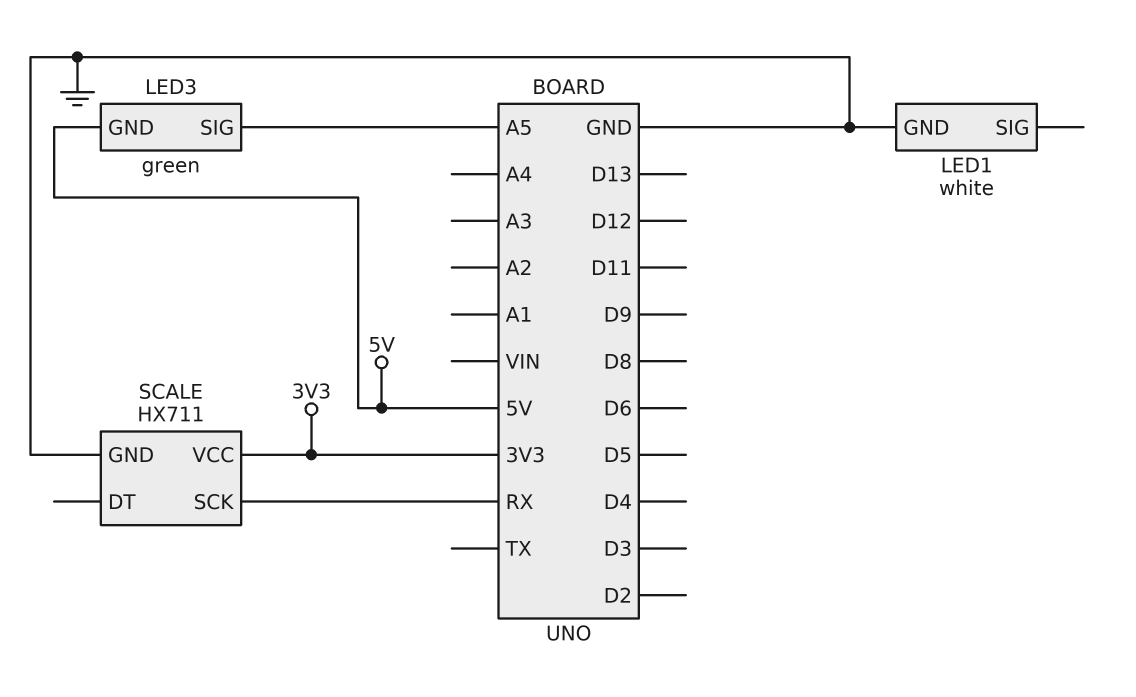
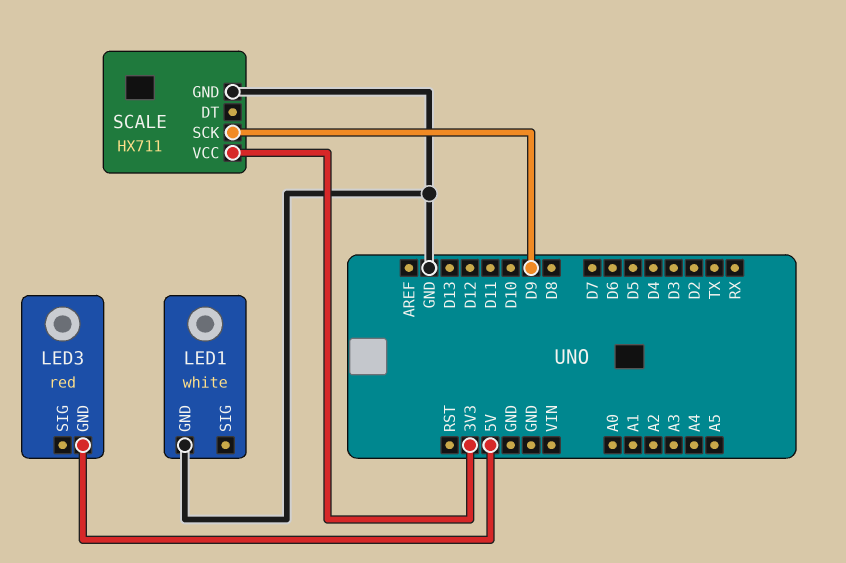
LED3: green -> red
LED3 pin SIG: A5 -> none
SCALE pin SCK: RX -> D9

